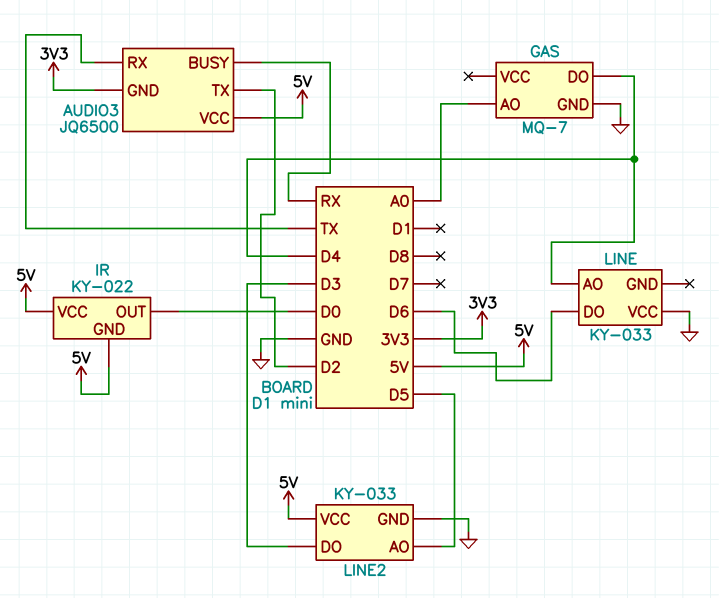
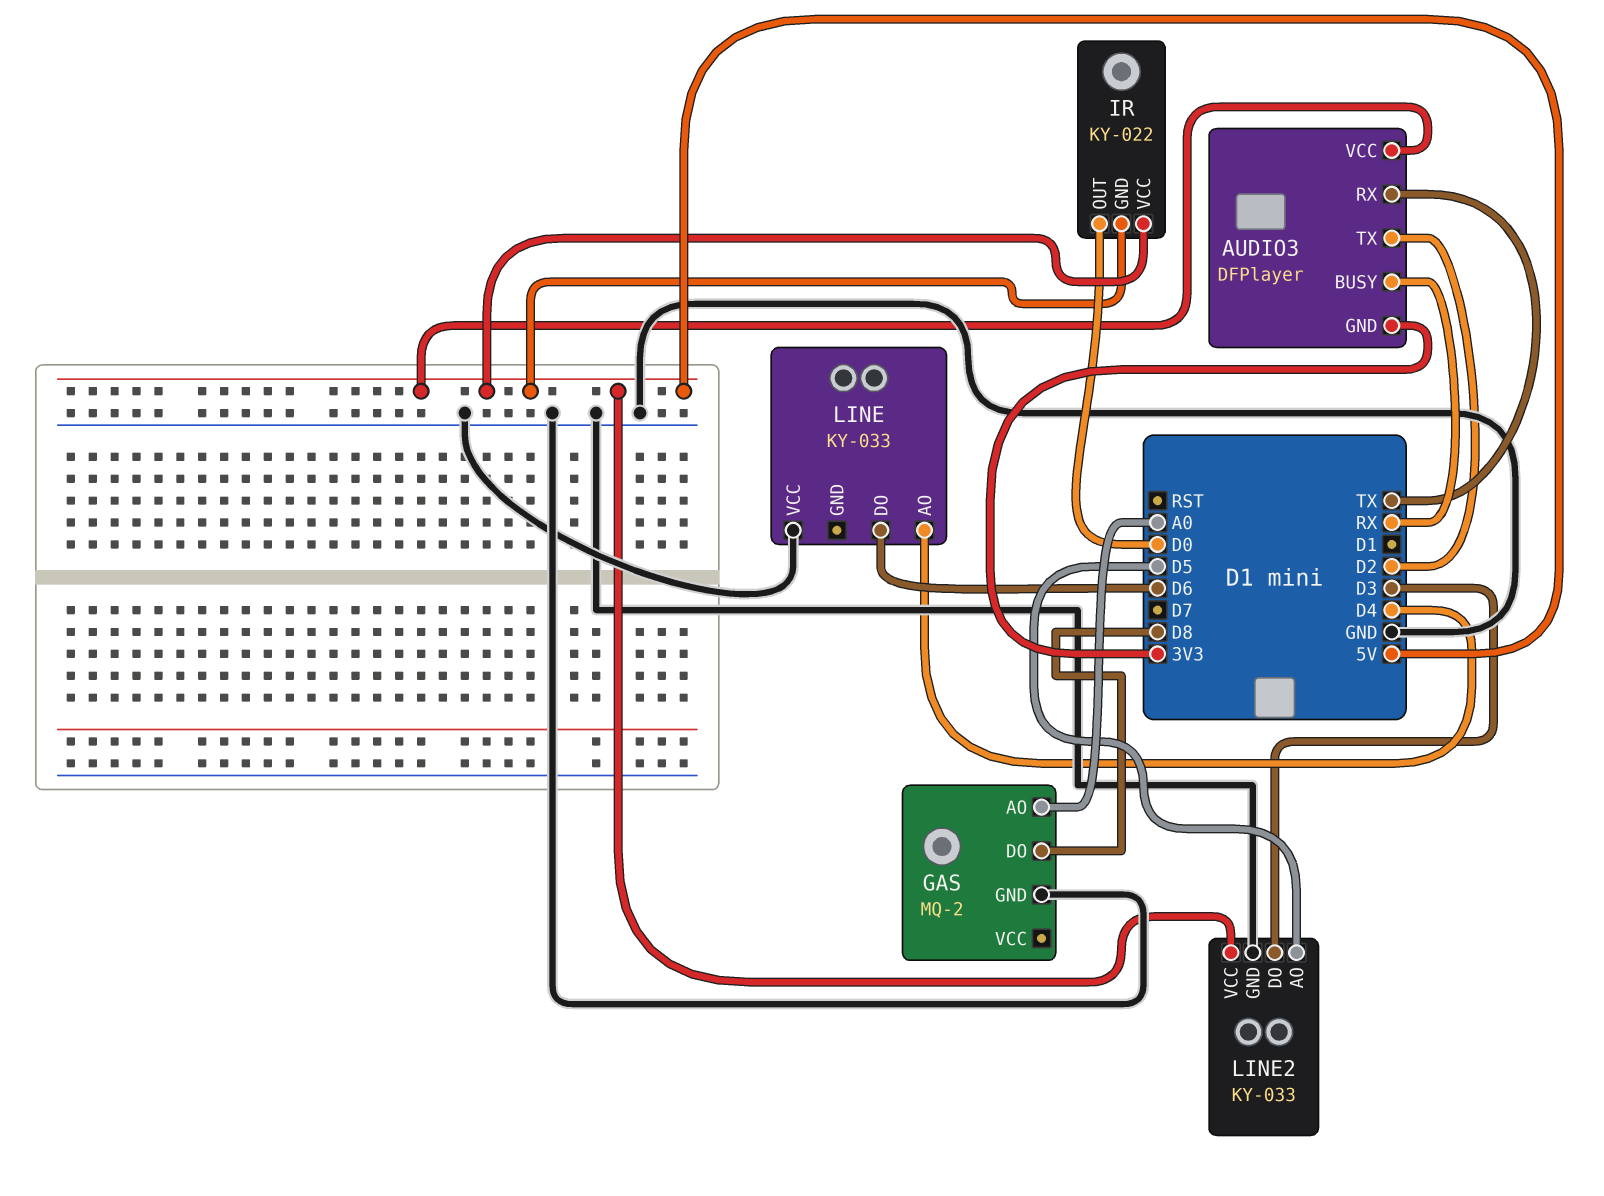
AUDIO3: JQ6500 -> DFPlayer
GAS: MQ-7 -> MQ-2
GAS pin DO: D4 -> D8

